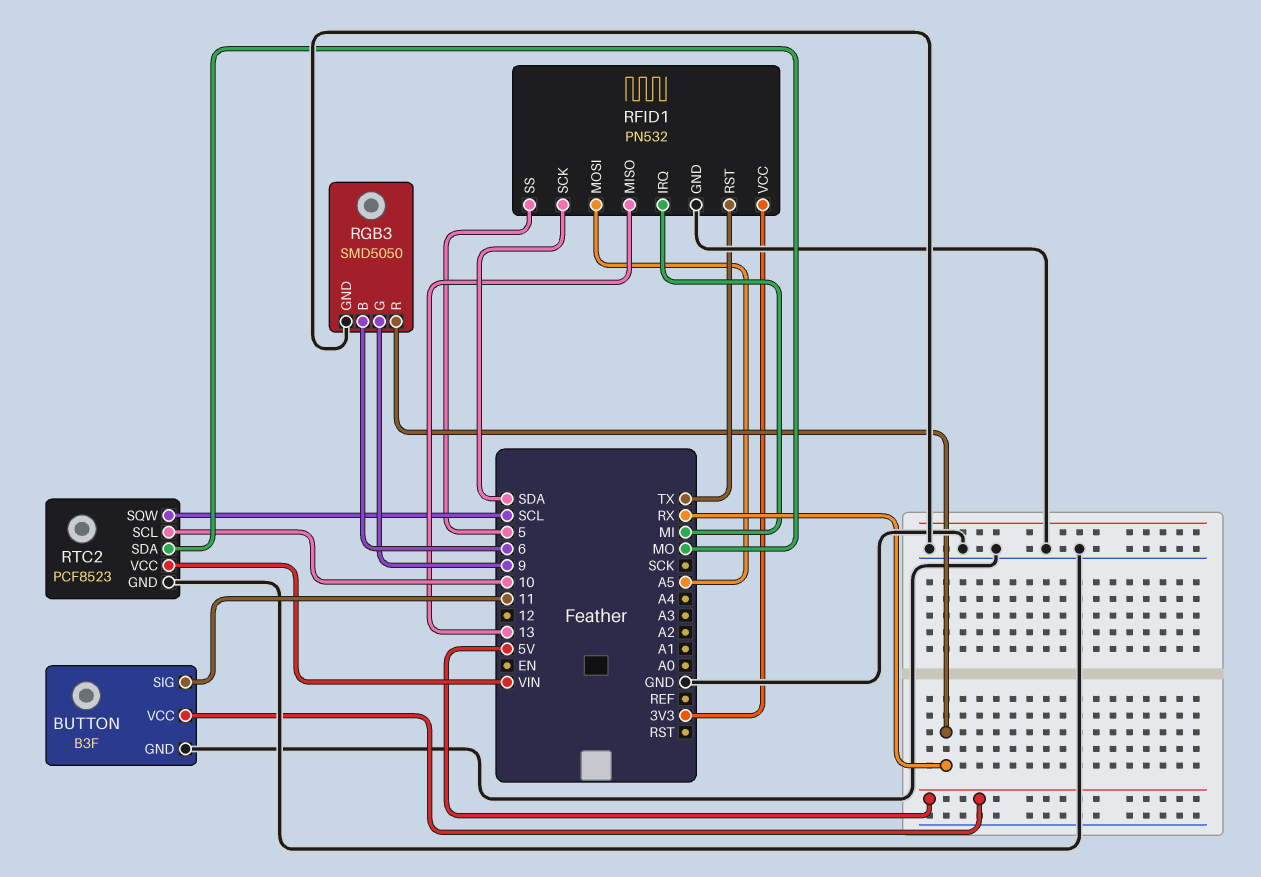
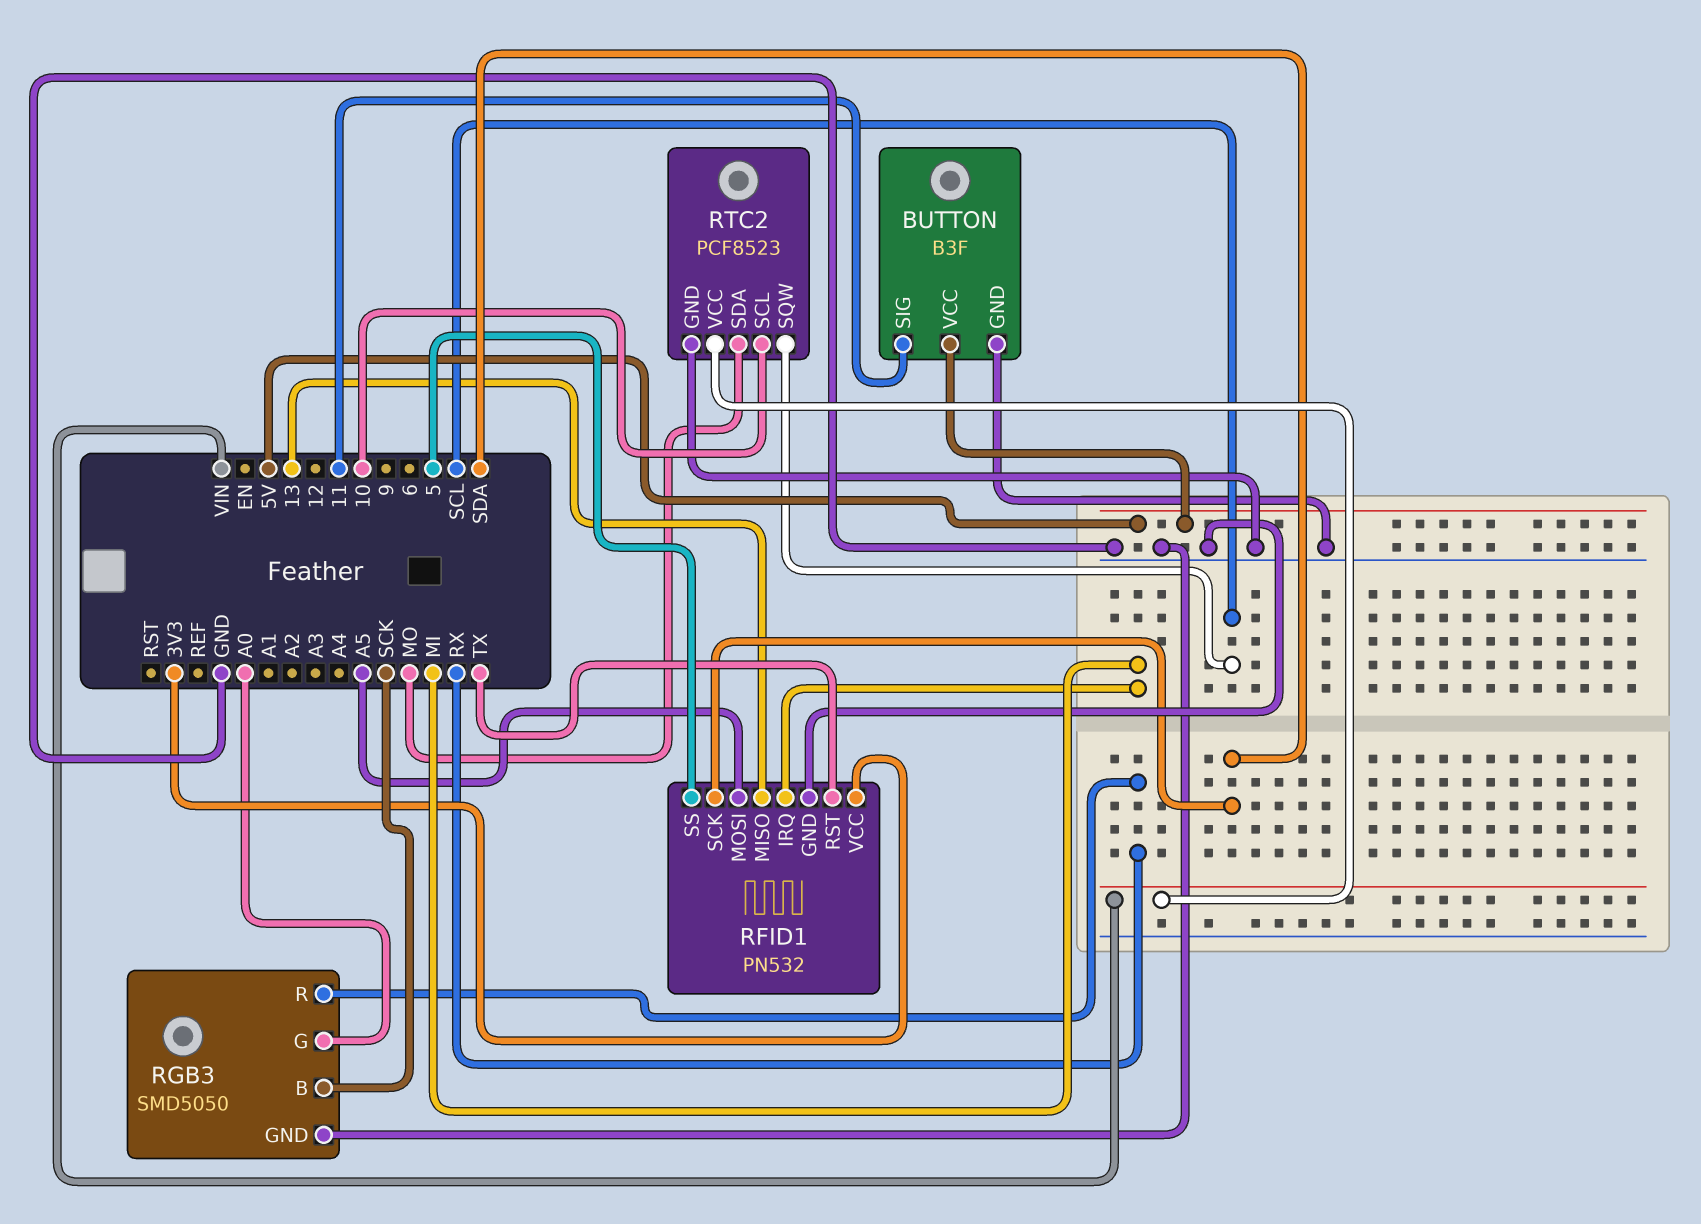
RGB3 pin B: 6 -> SCK
RGB3 pin G: 9 -> A0

